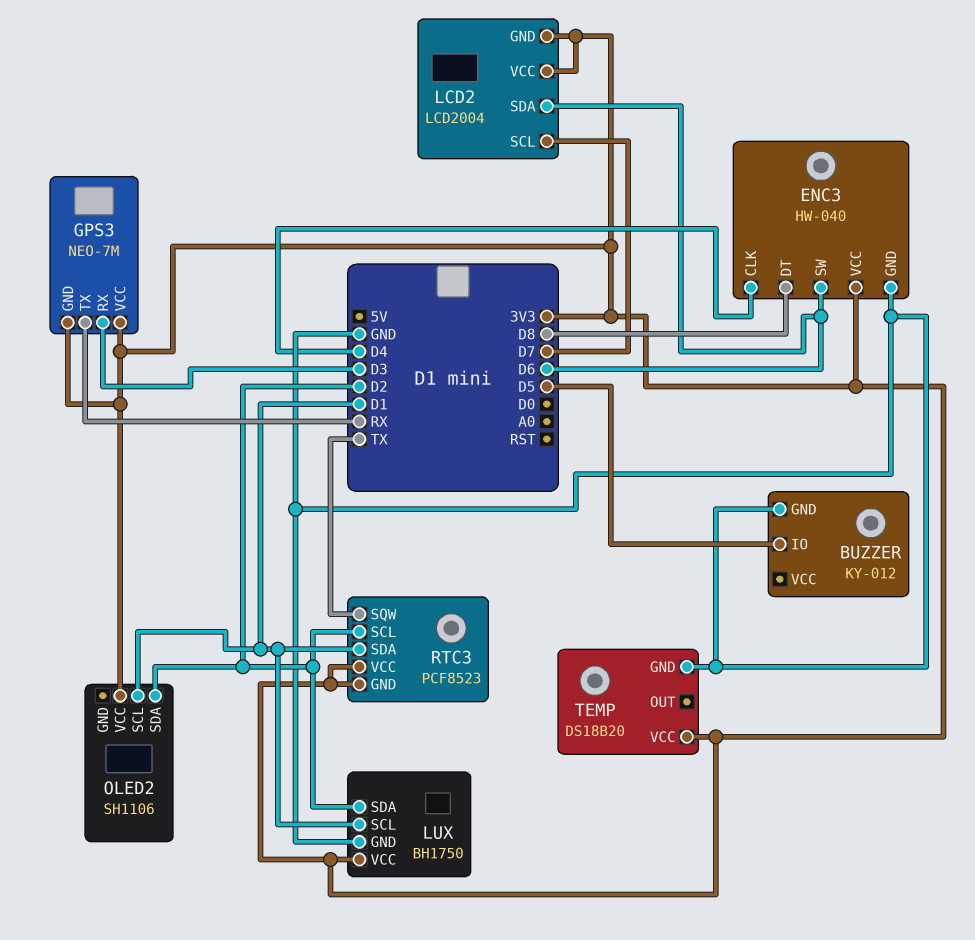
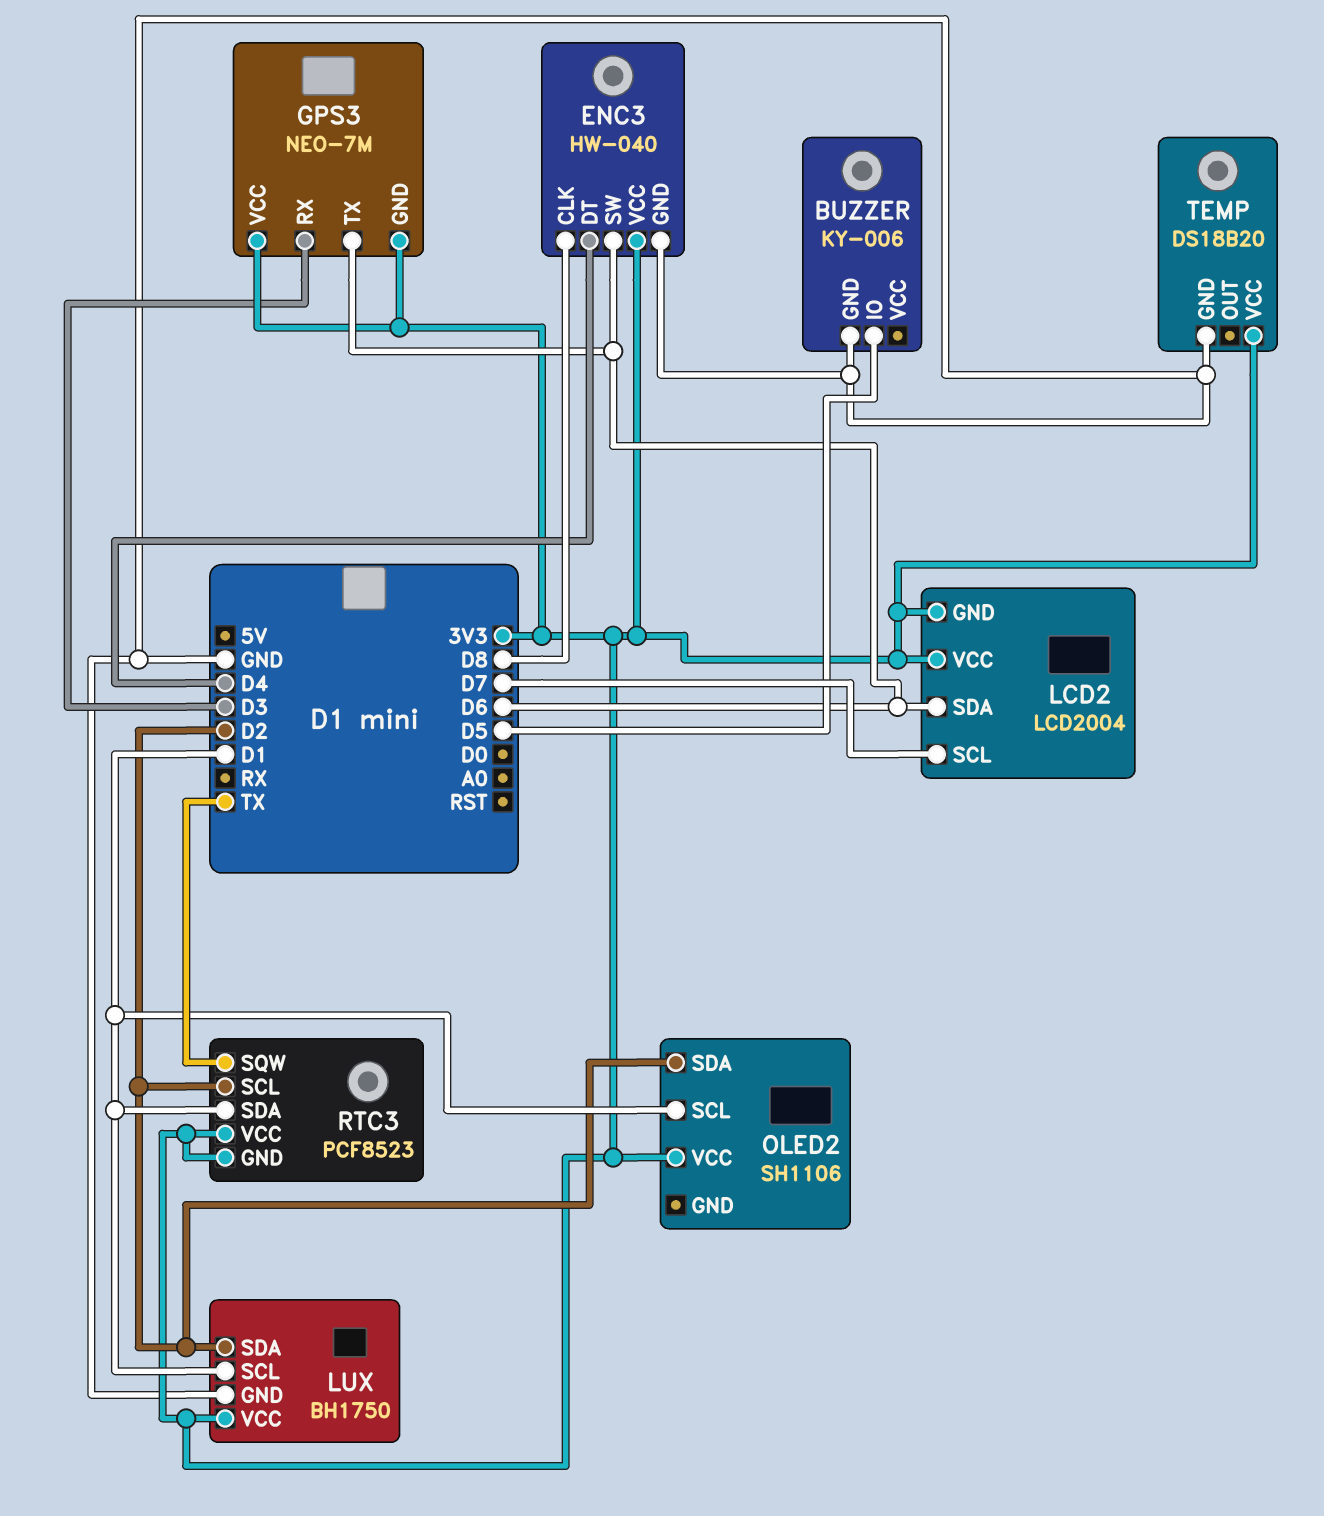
BUZZER: KY-012 -> KY-006
ENC3 pin CLK: D4 -> D8
ENC3 pin DT: D8 -> D4
GPS3 pin TX: RX -> D6

